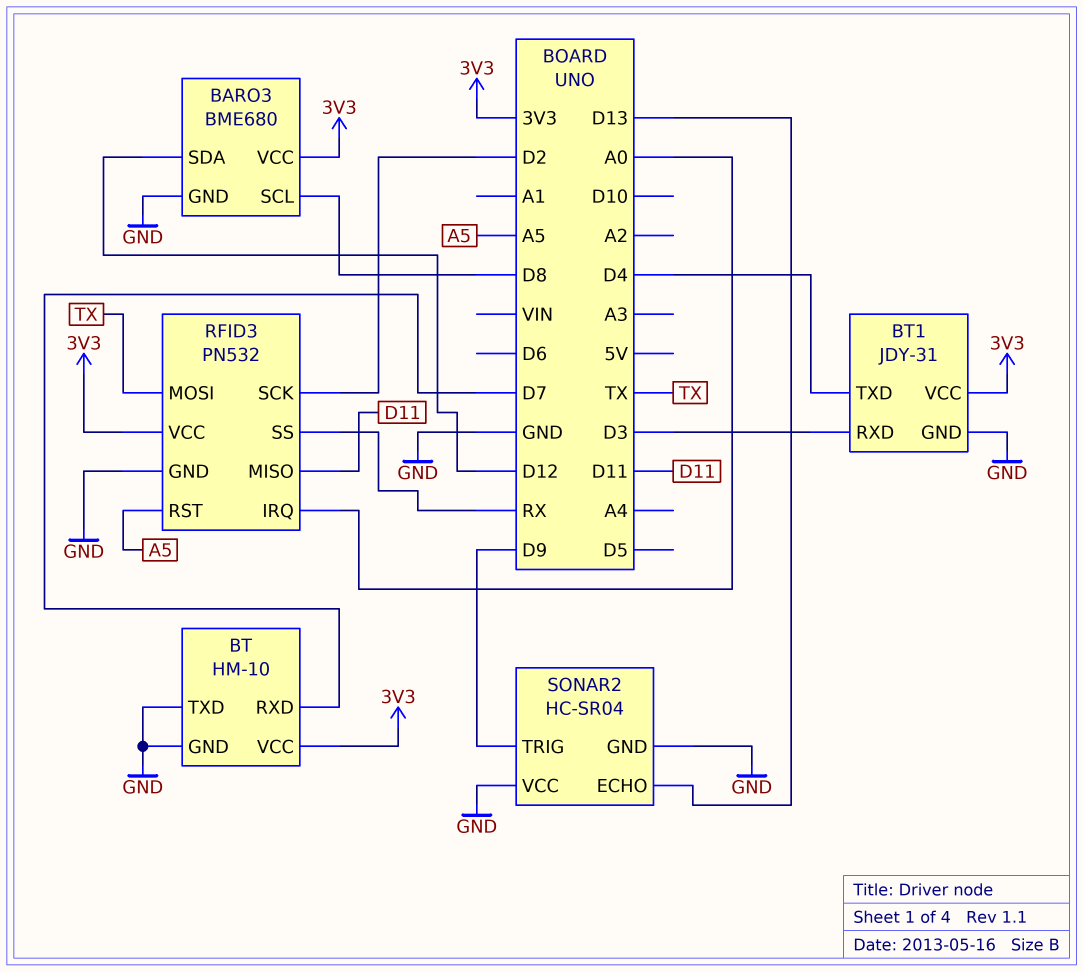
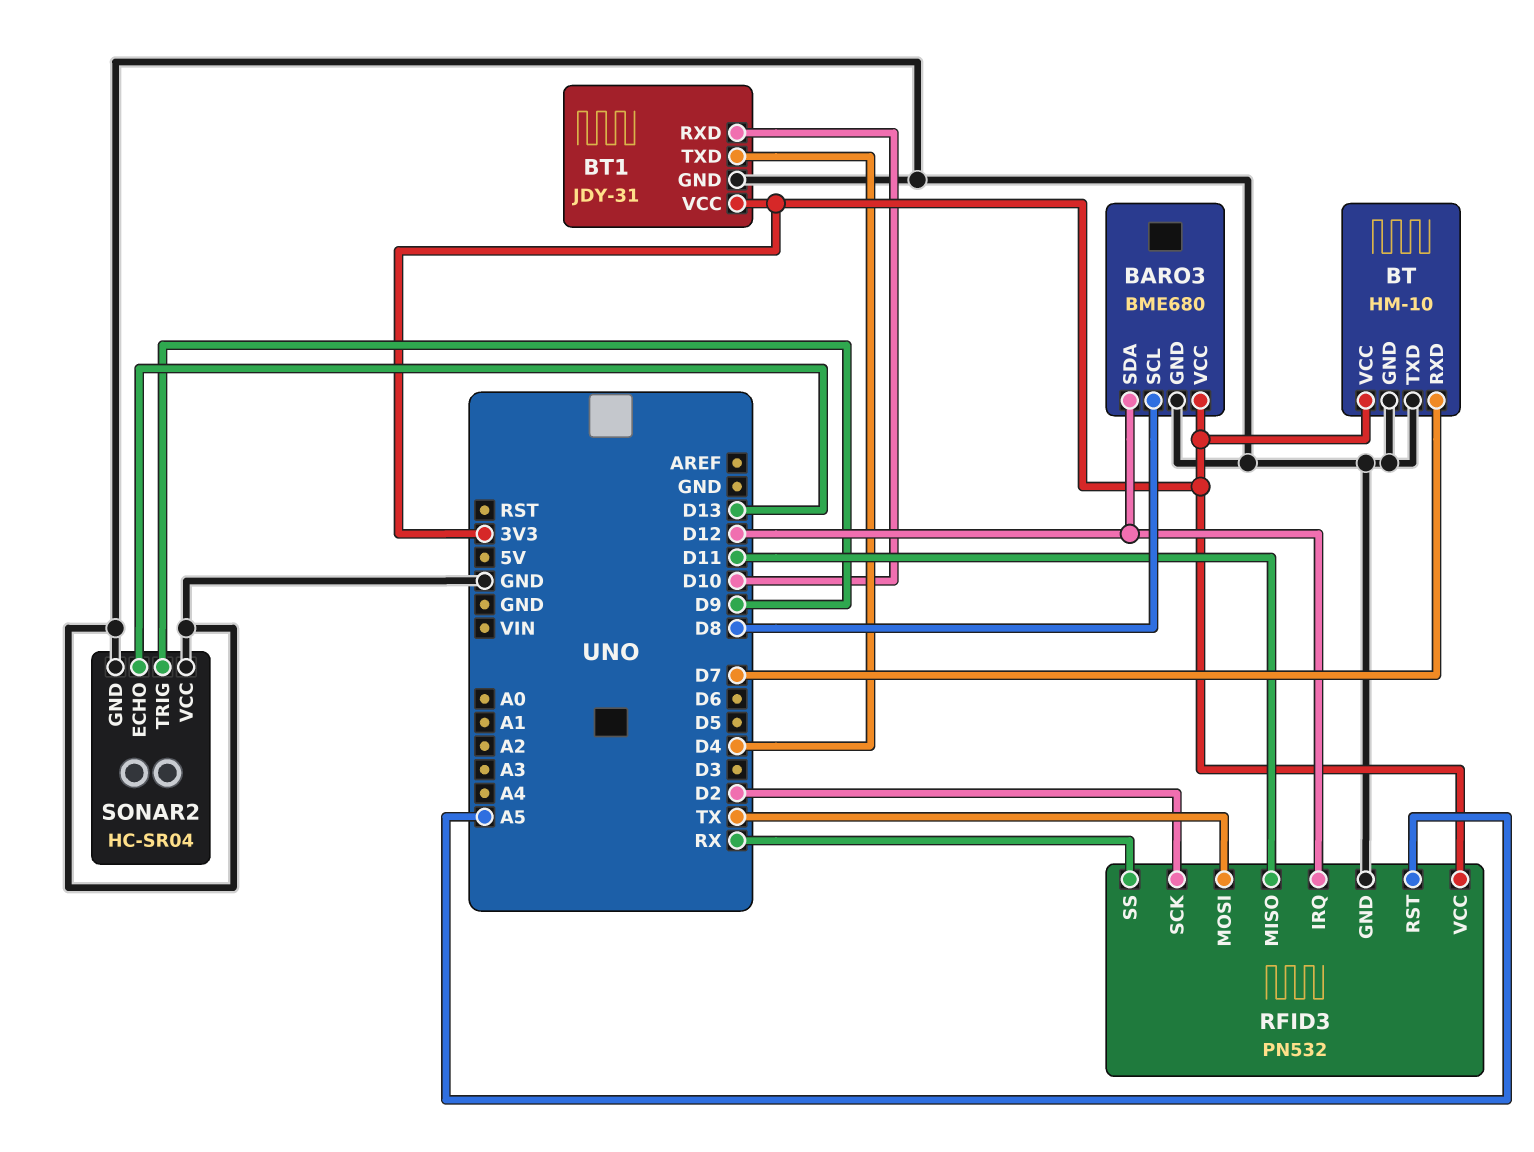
BT1 pin RXD: D3 -> D10
RFID3 pin IRQ: A0 -> D12

